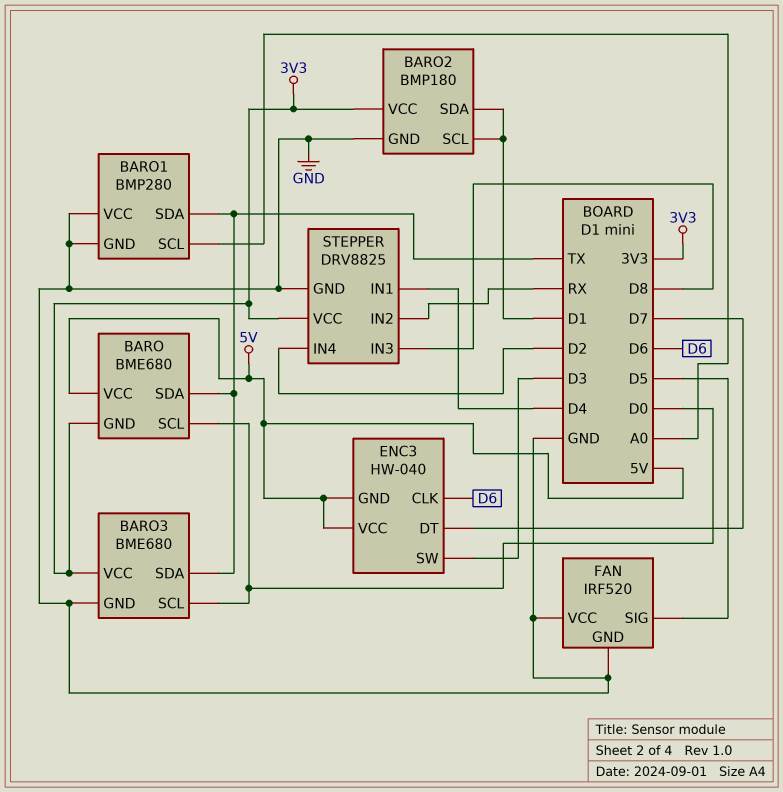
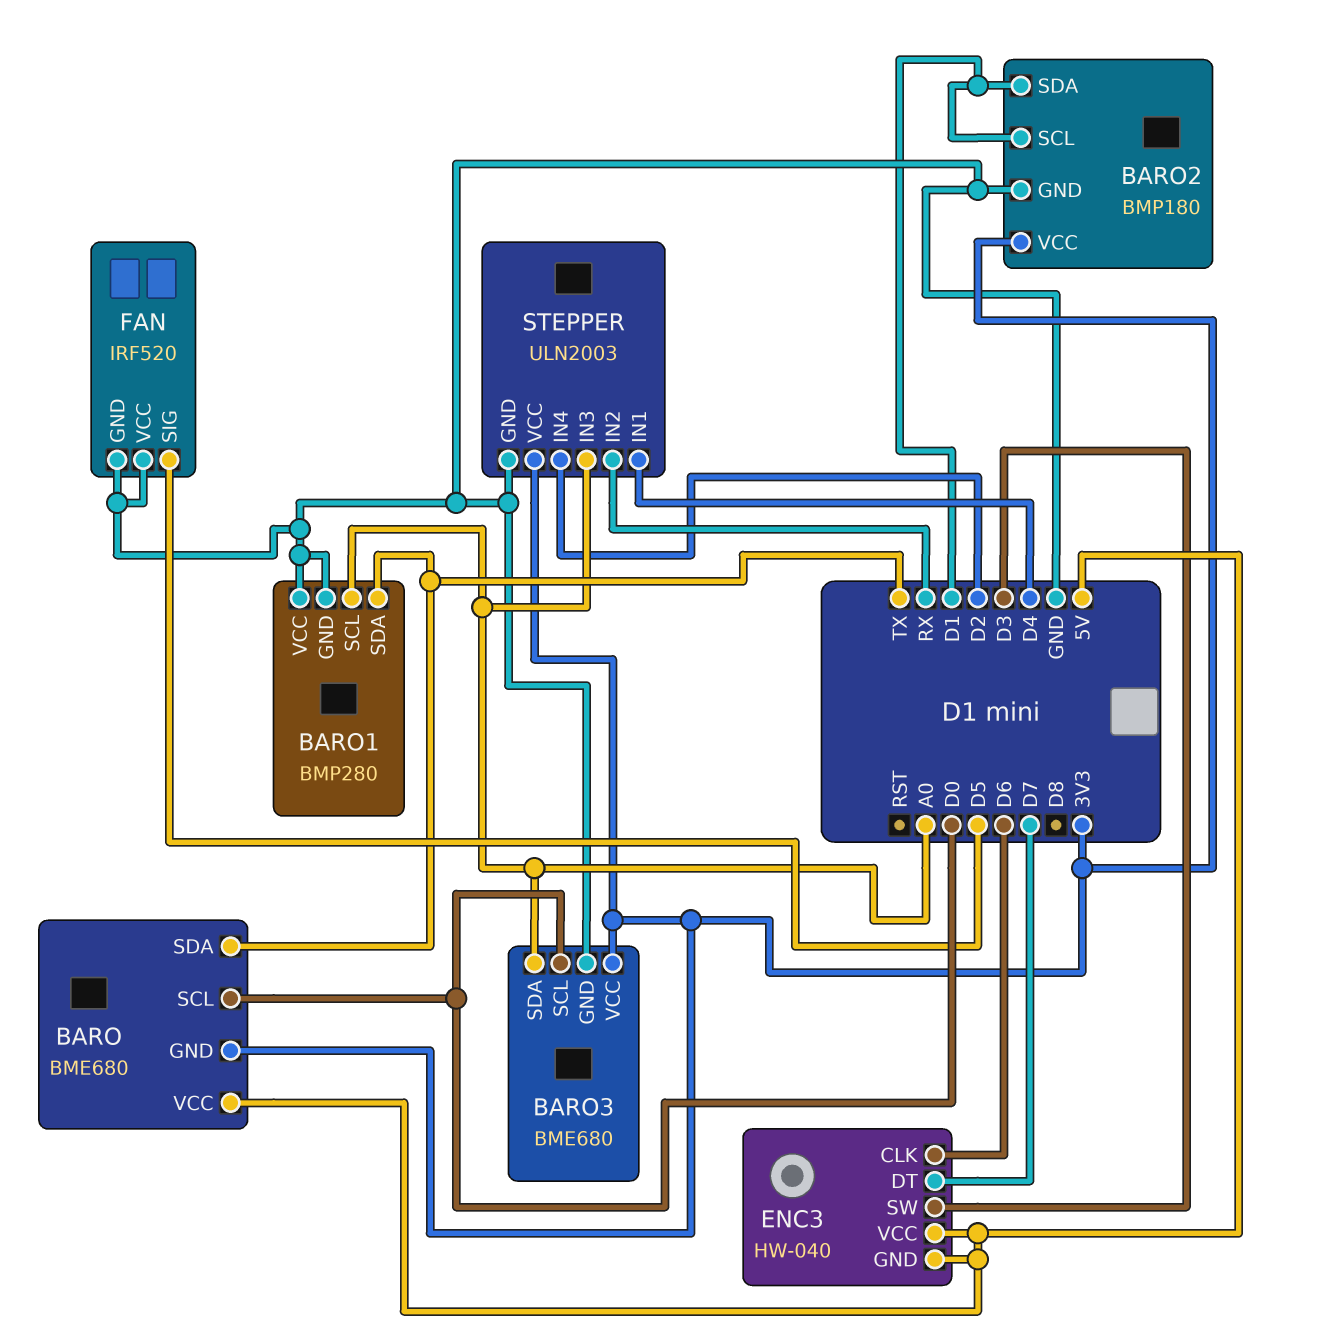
BARO3 pin SDA: TX -> A0
STEPPER: DRV8825 -> ULN2003
STEPPER pin IN3: D8 -> A0

